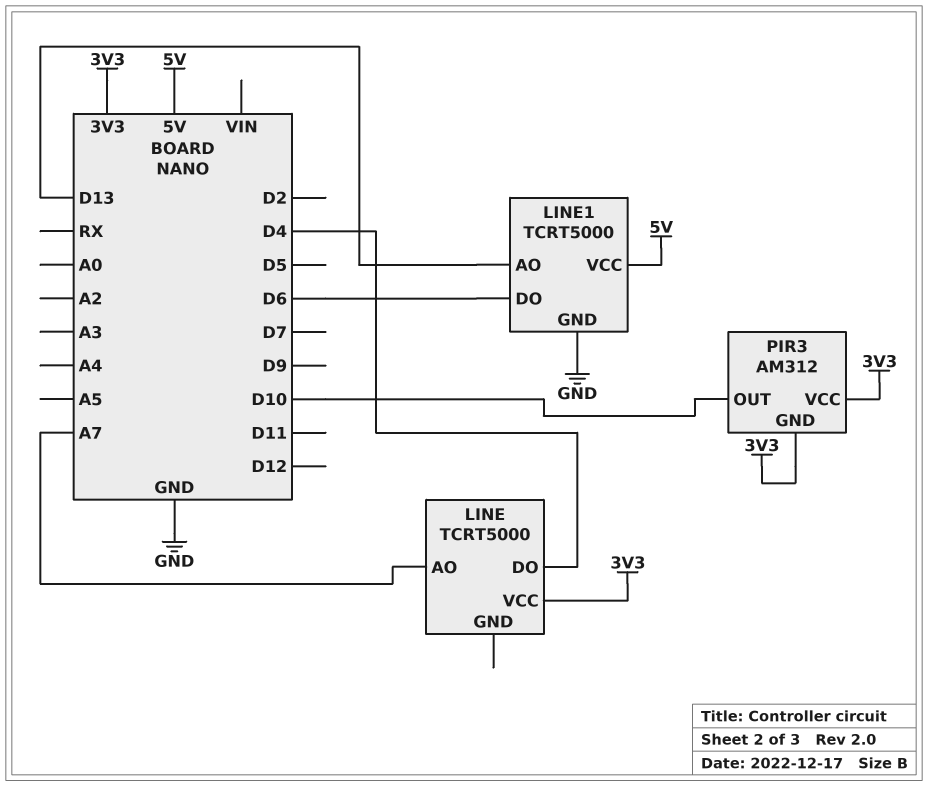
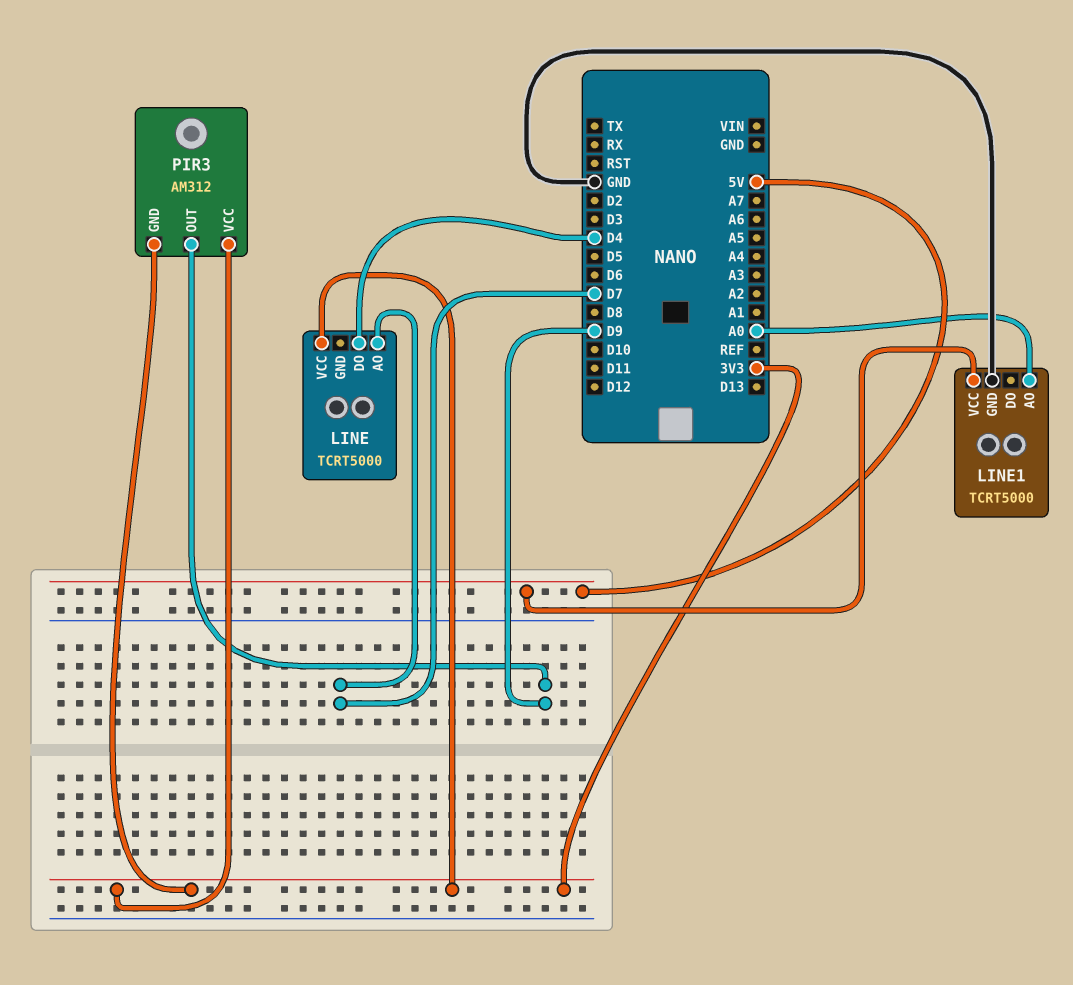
LINE pin AO: A7 -> D7
LINE1 pin AO: D13 -> A0
LINE1 pin DO: D6 -> none
PIR3 pin OUT: D10 -> D9

